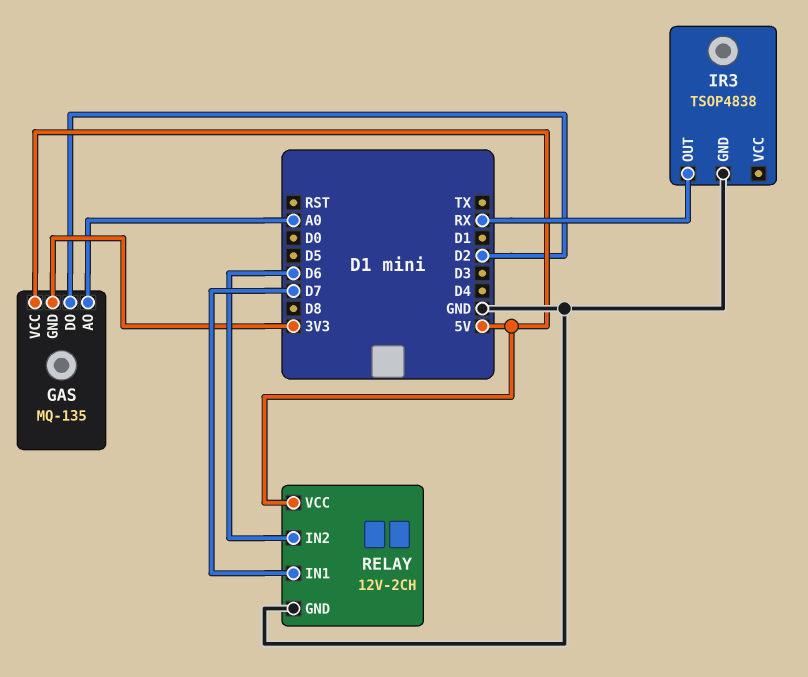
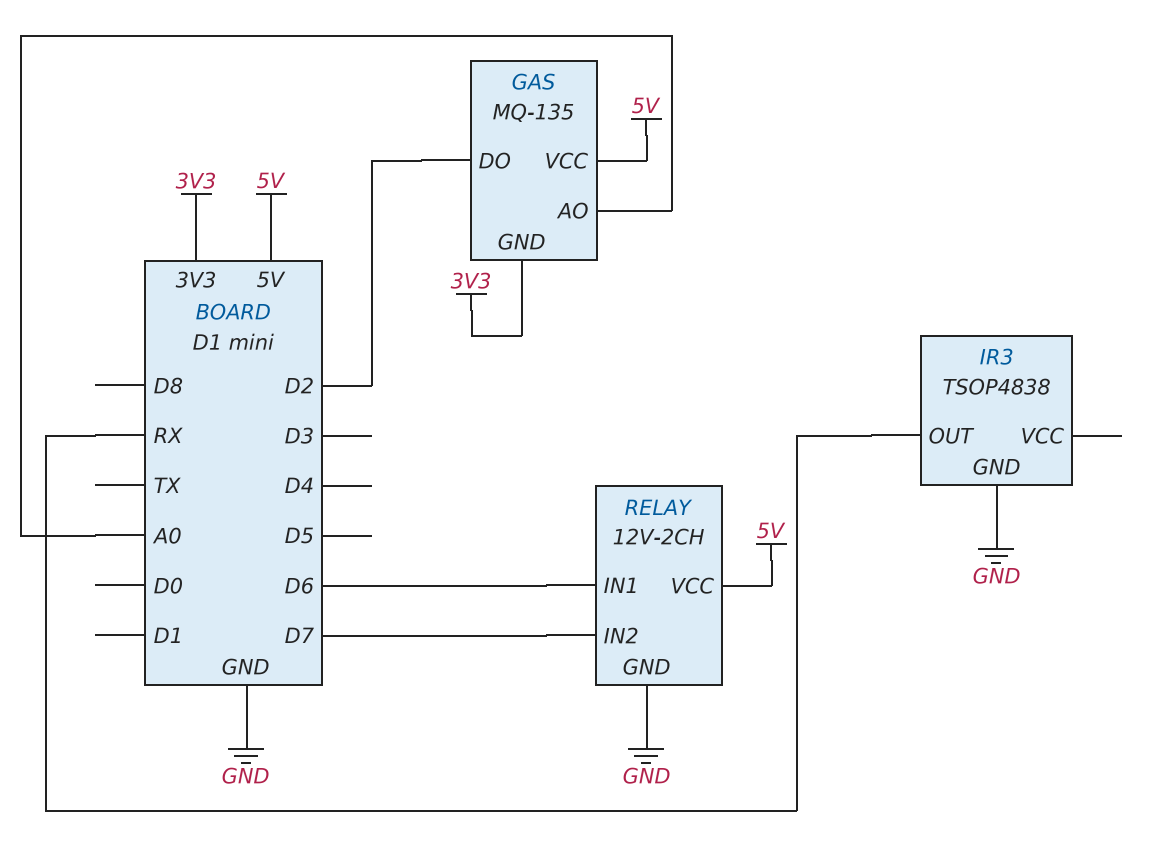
RELAY pin IN1: D7 -> D6
RELAY pin IN2: D6 -> D7

